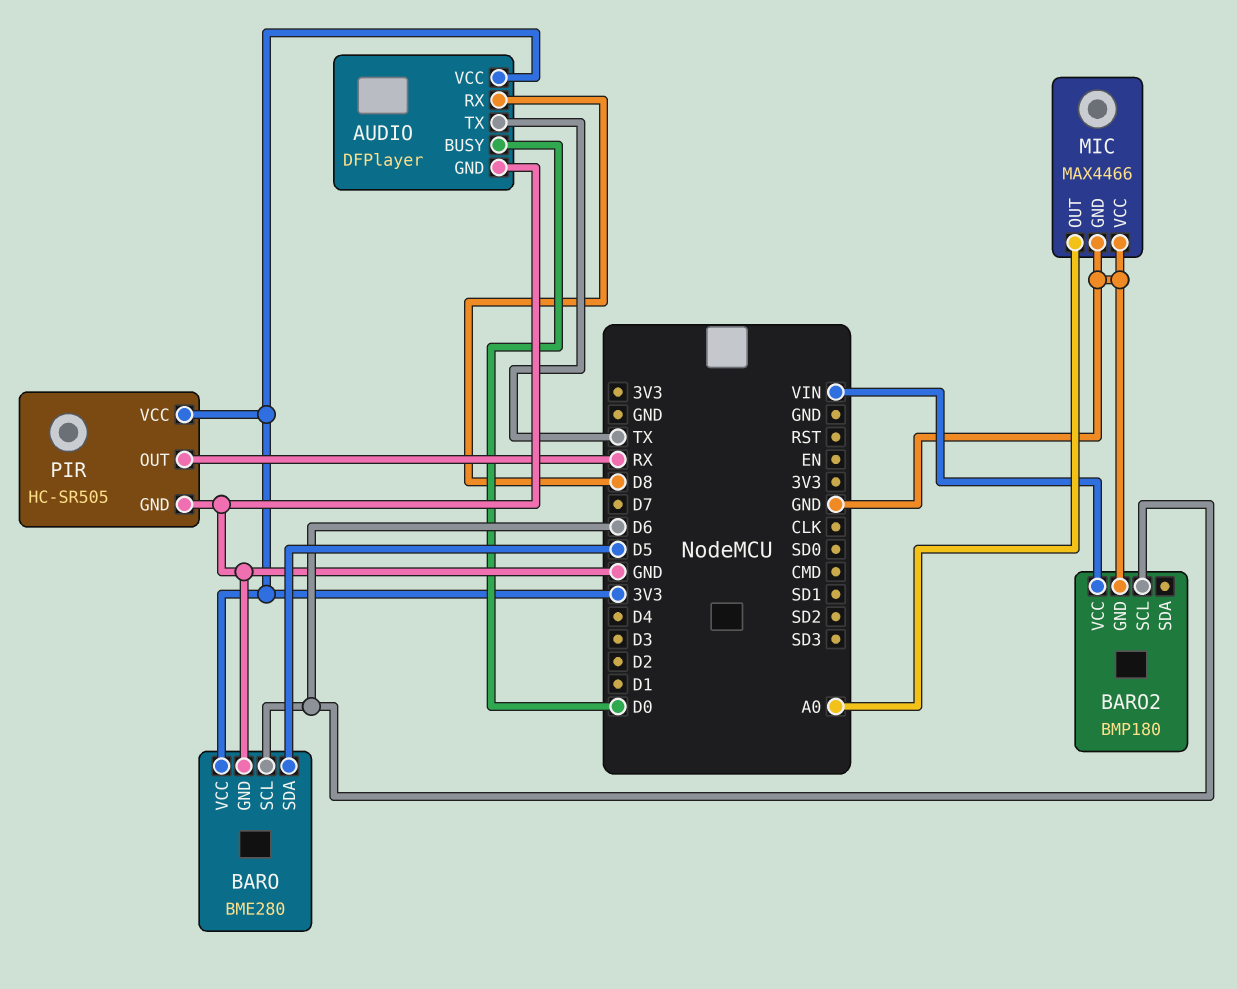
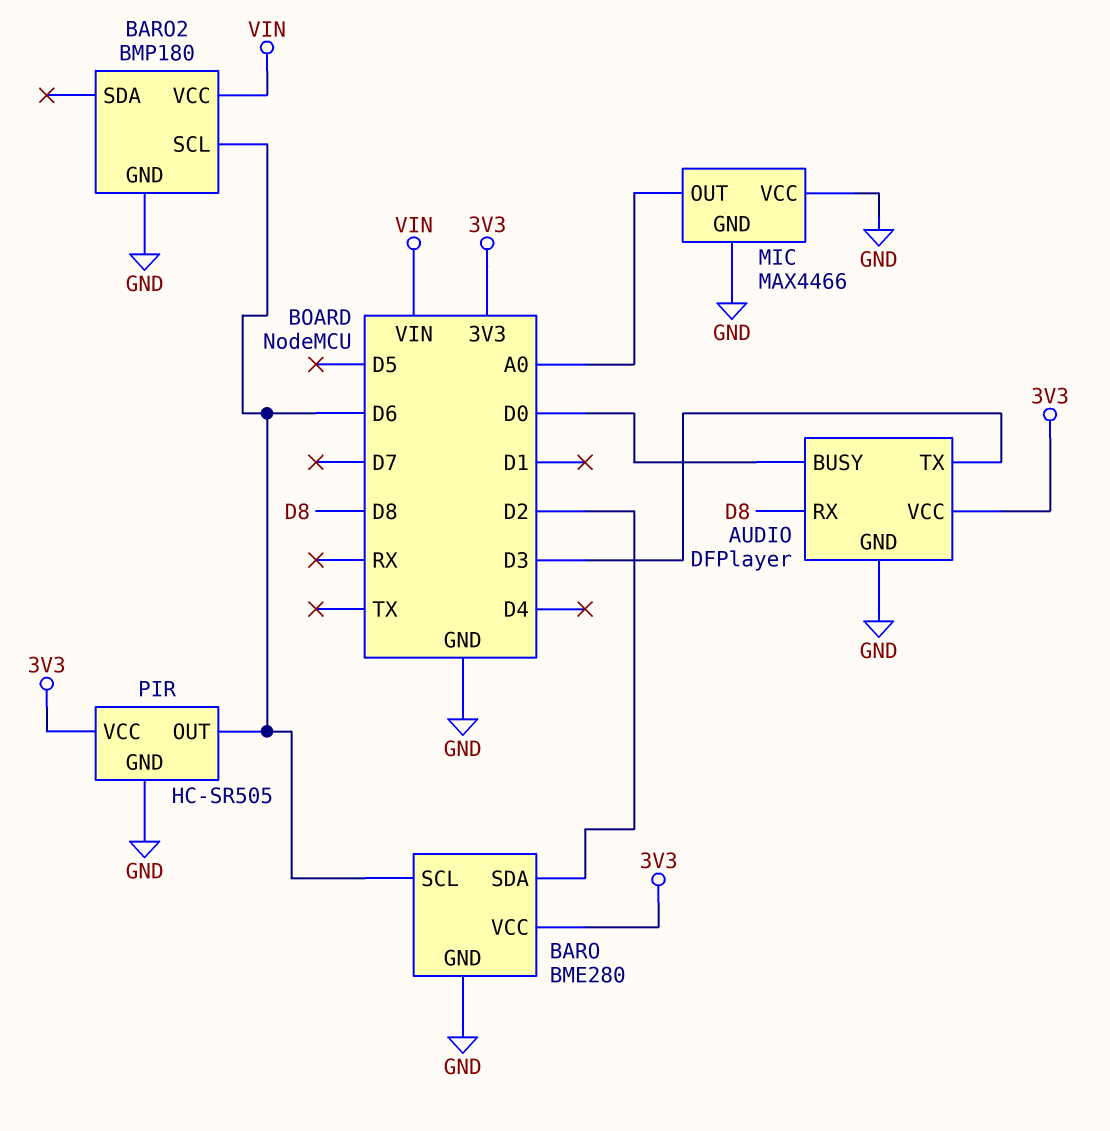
AUDIO pin TX: TX -> D3
BARO pin SDA: D5 -> D2
PIR pin OUT: RX -> D6

